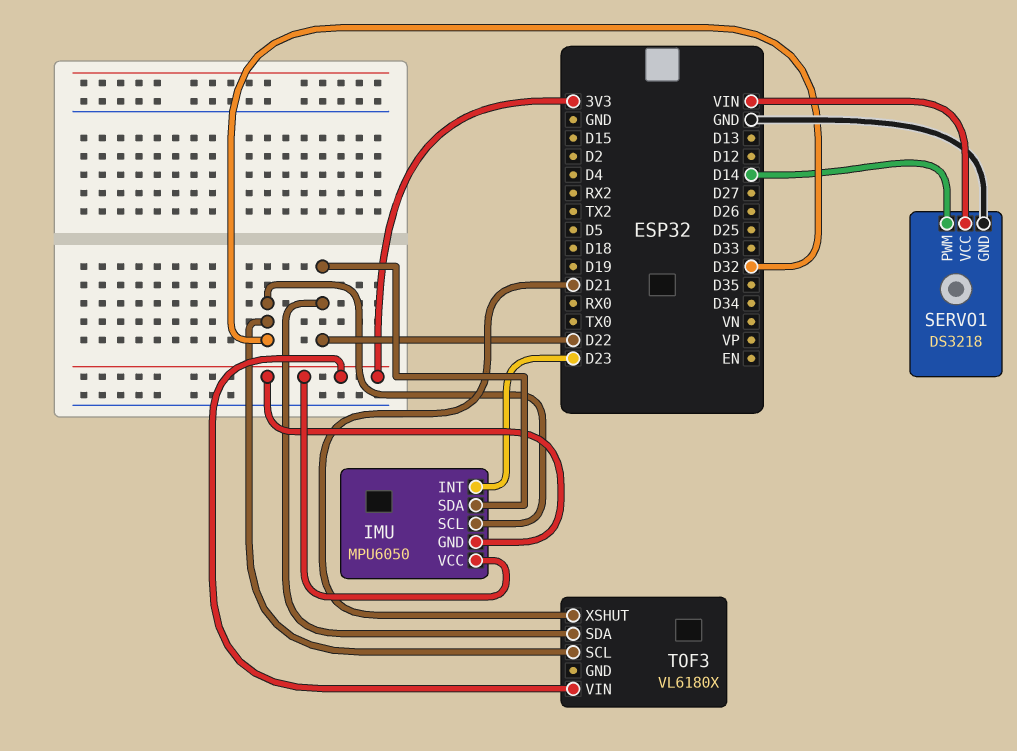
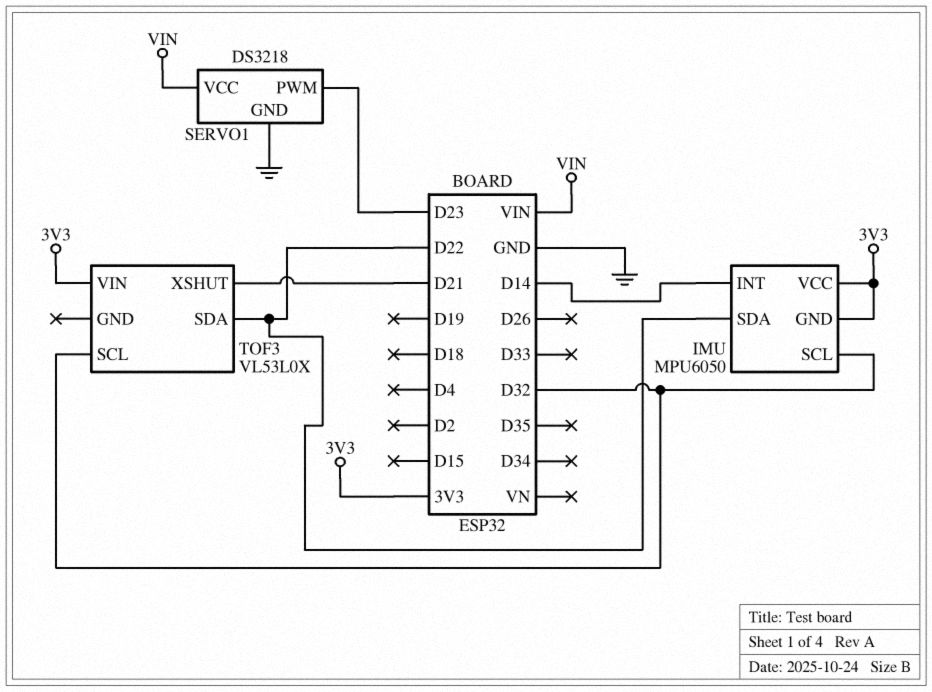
IMU pin INT: D23 -> D14
SERVO1 pin PWM: D14 -> D23
TOF3: VL6180X -> VL53L0X

